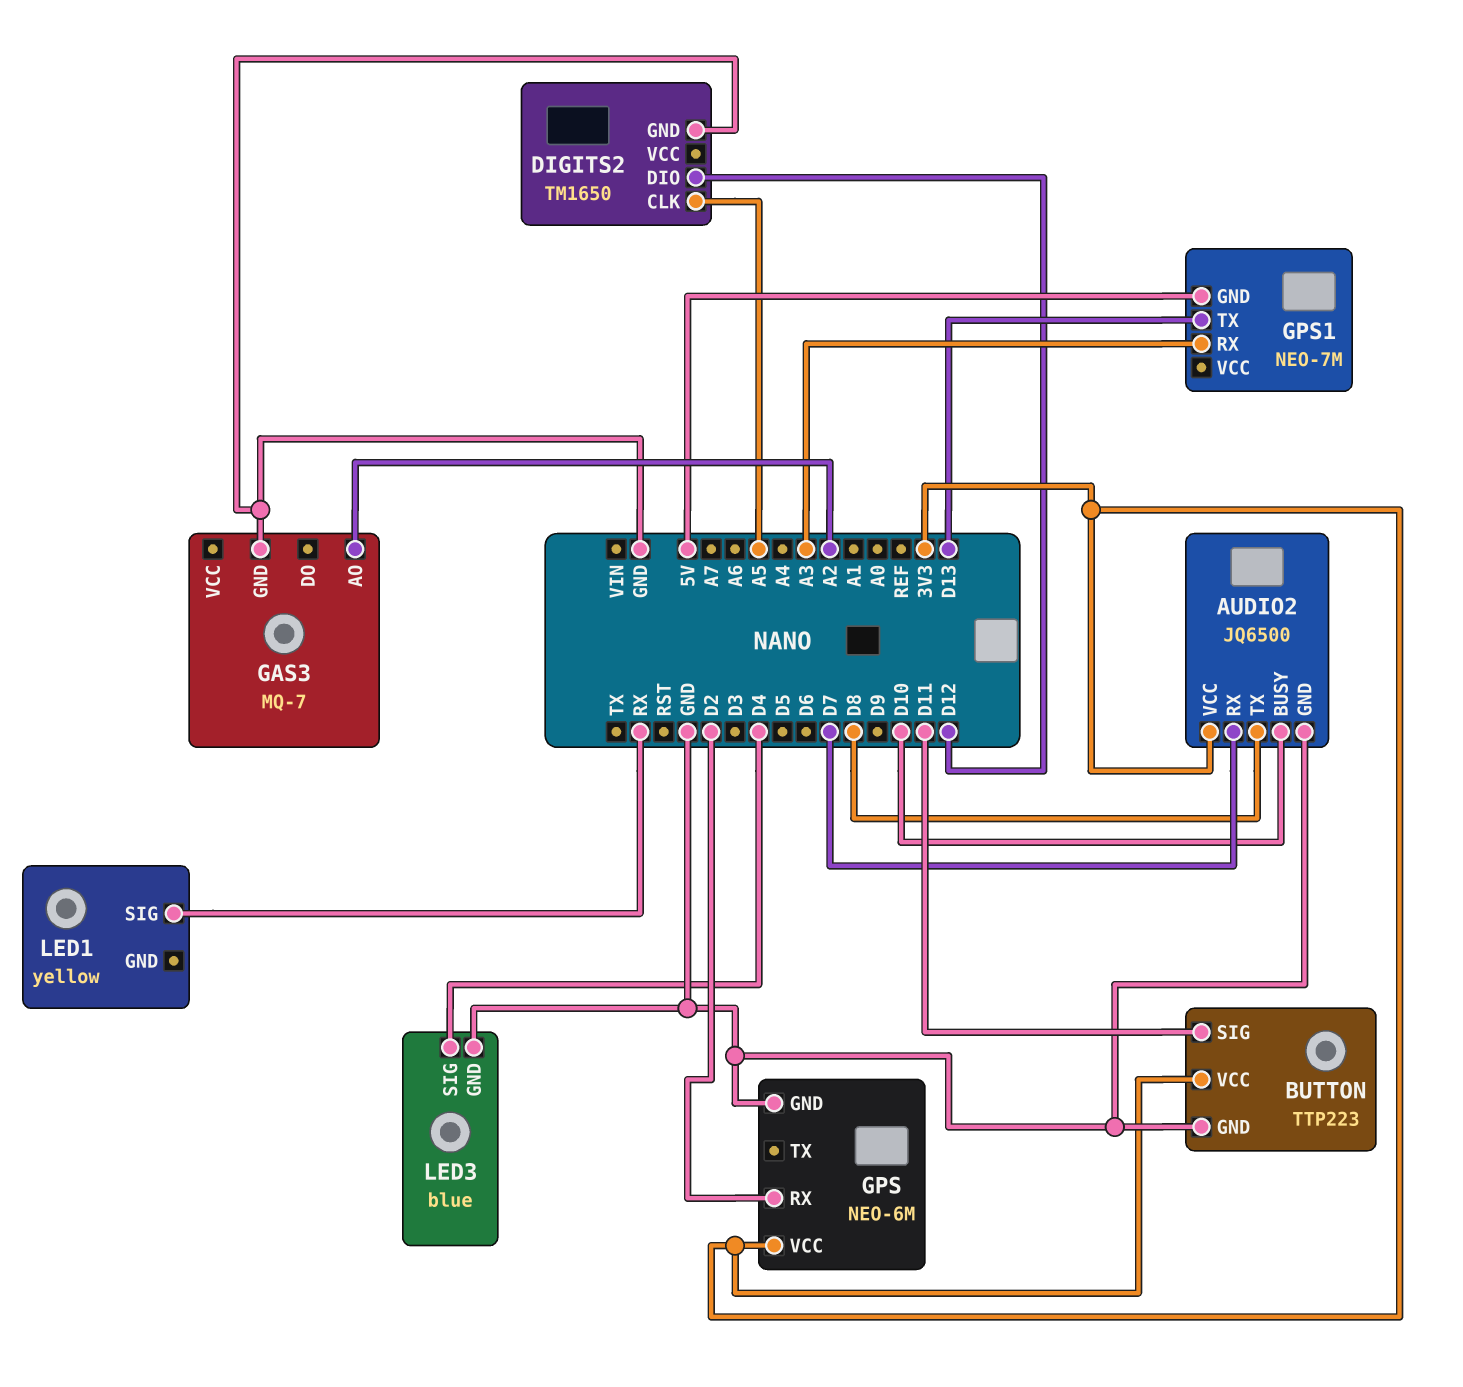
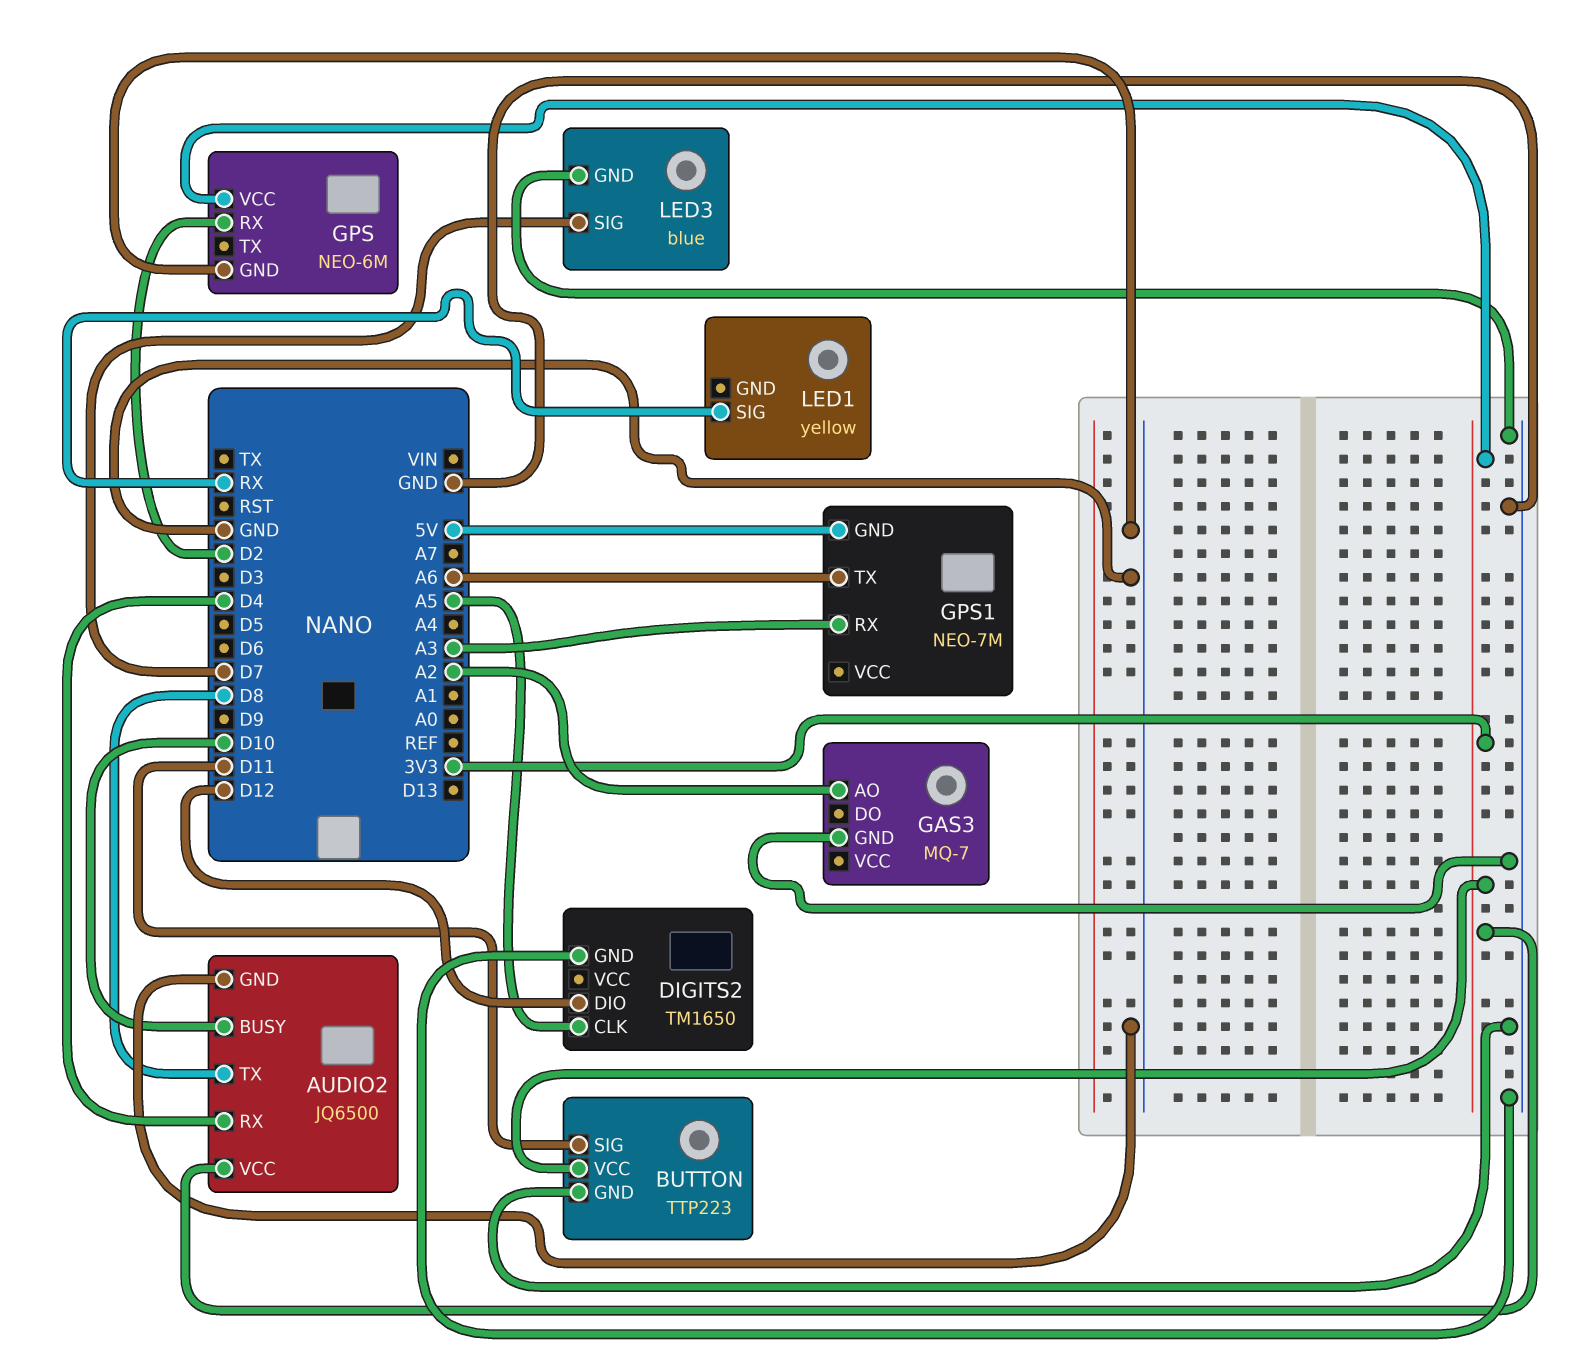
AUDIO2 pin RX: D7 -> D4
GPS1 pin TX: D13 -> A6
LED3 pin SIG: D4 -> D7

